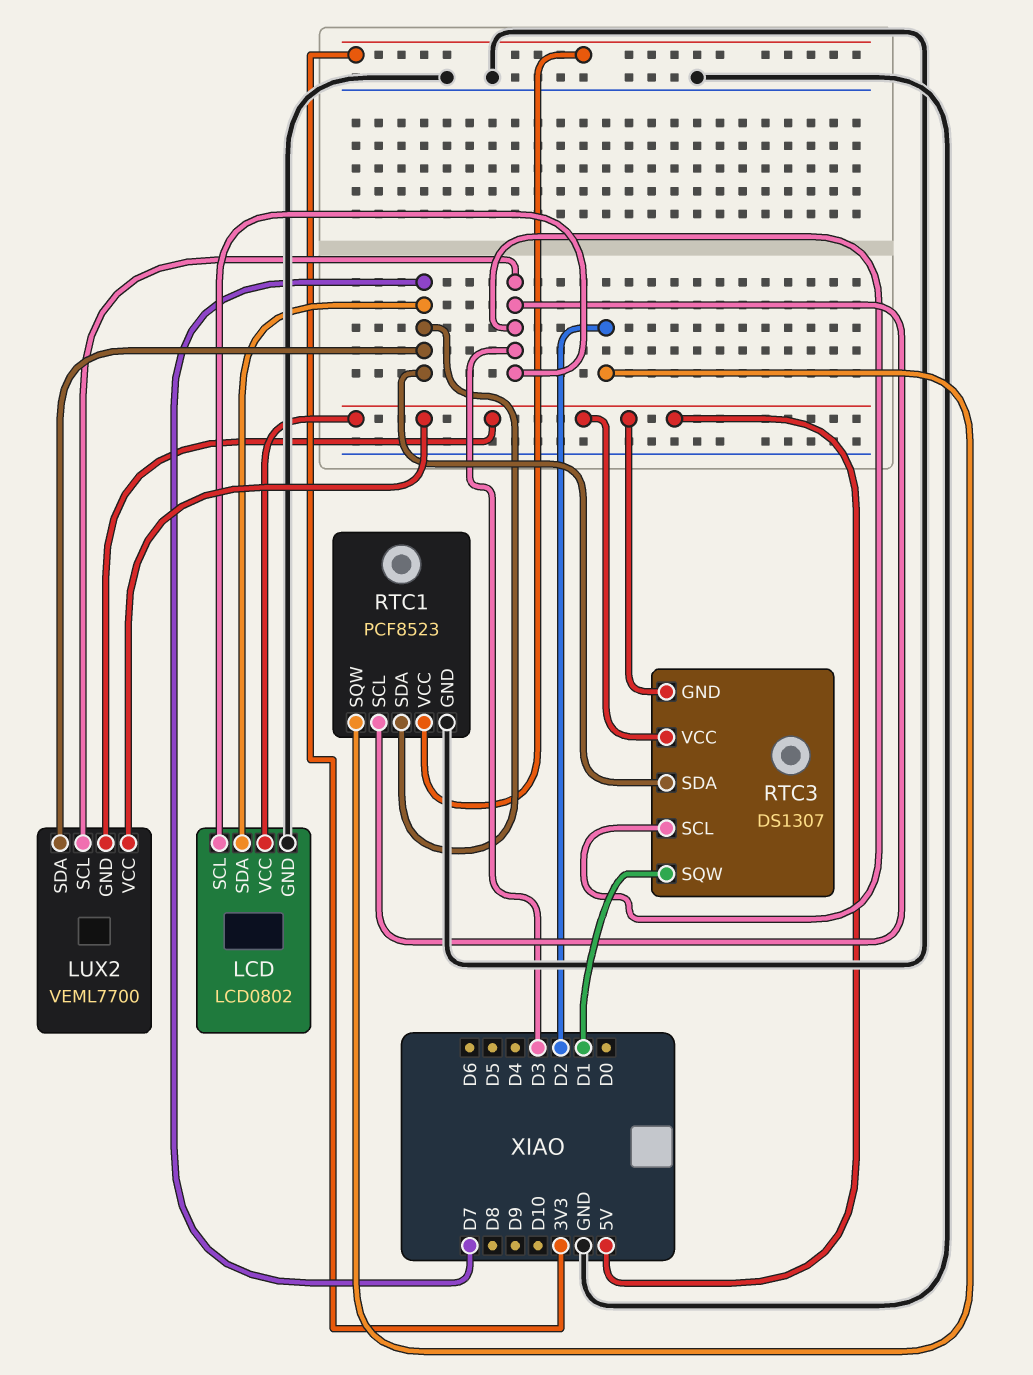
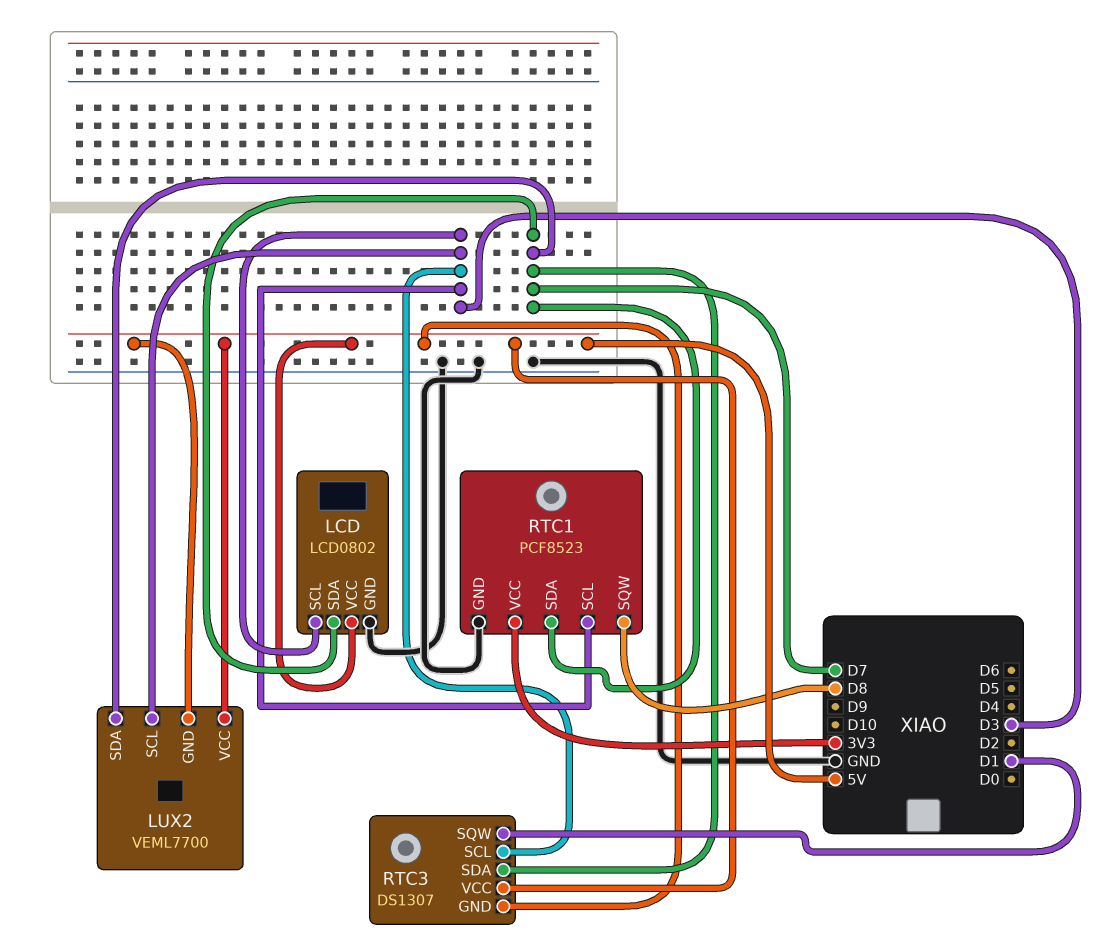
RTC1 pin SQW: D2 -> D8

